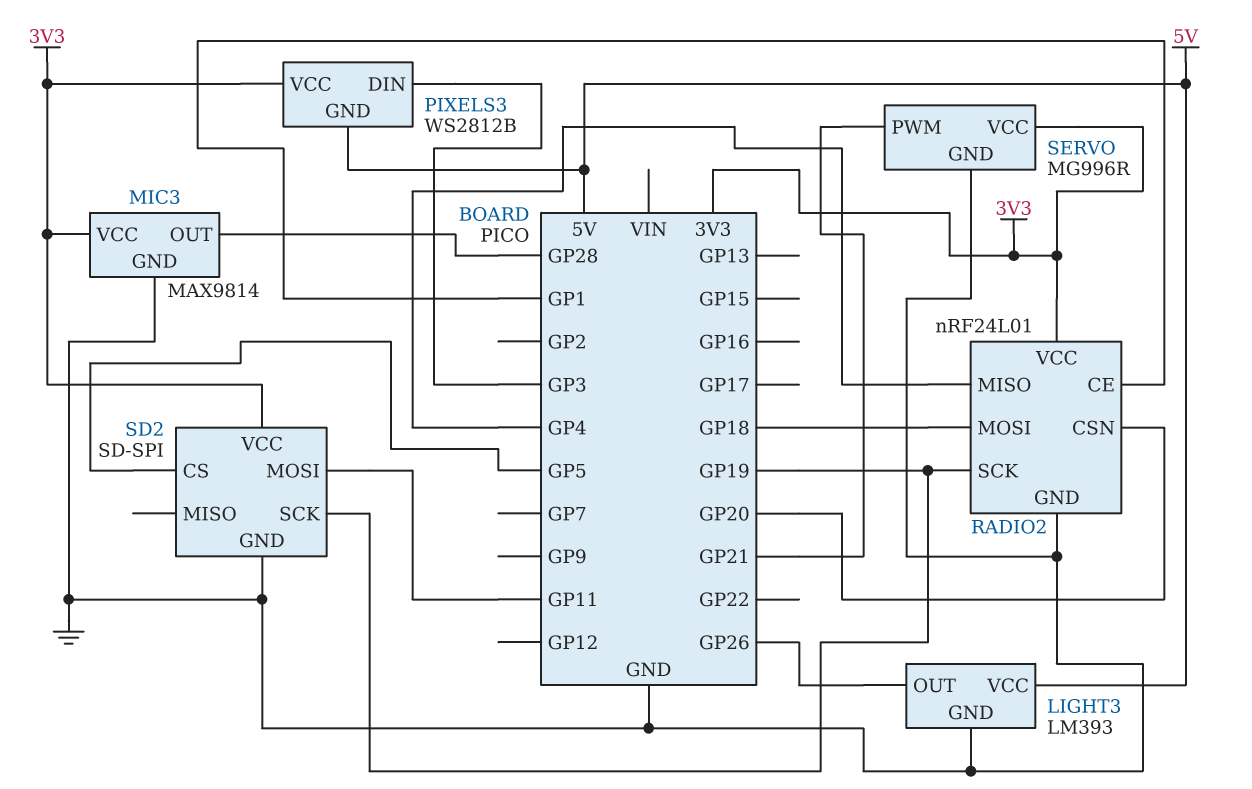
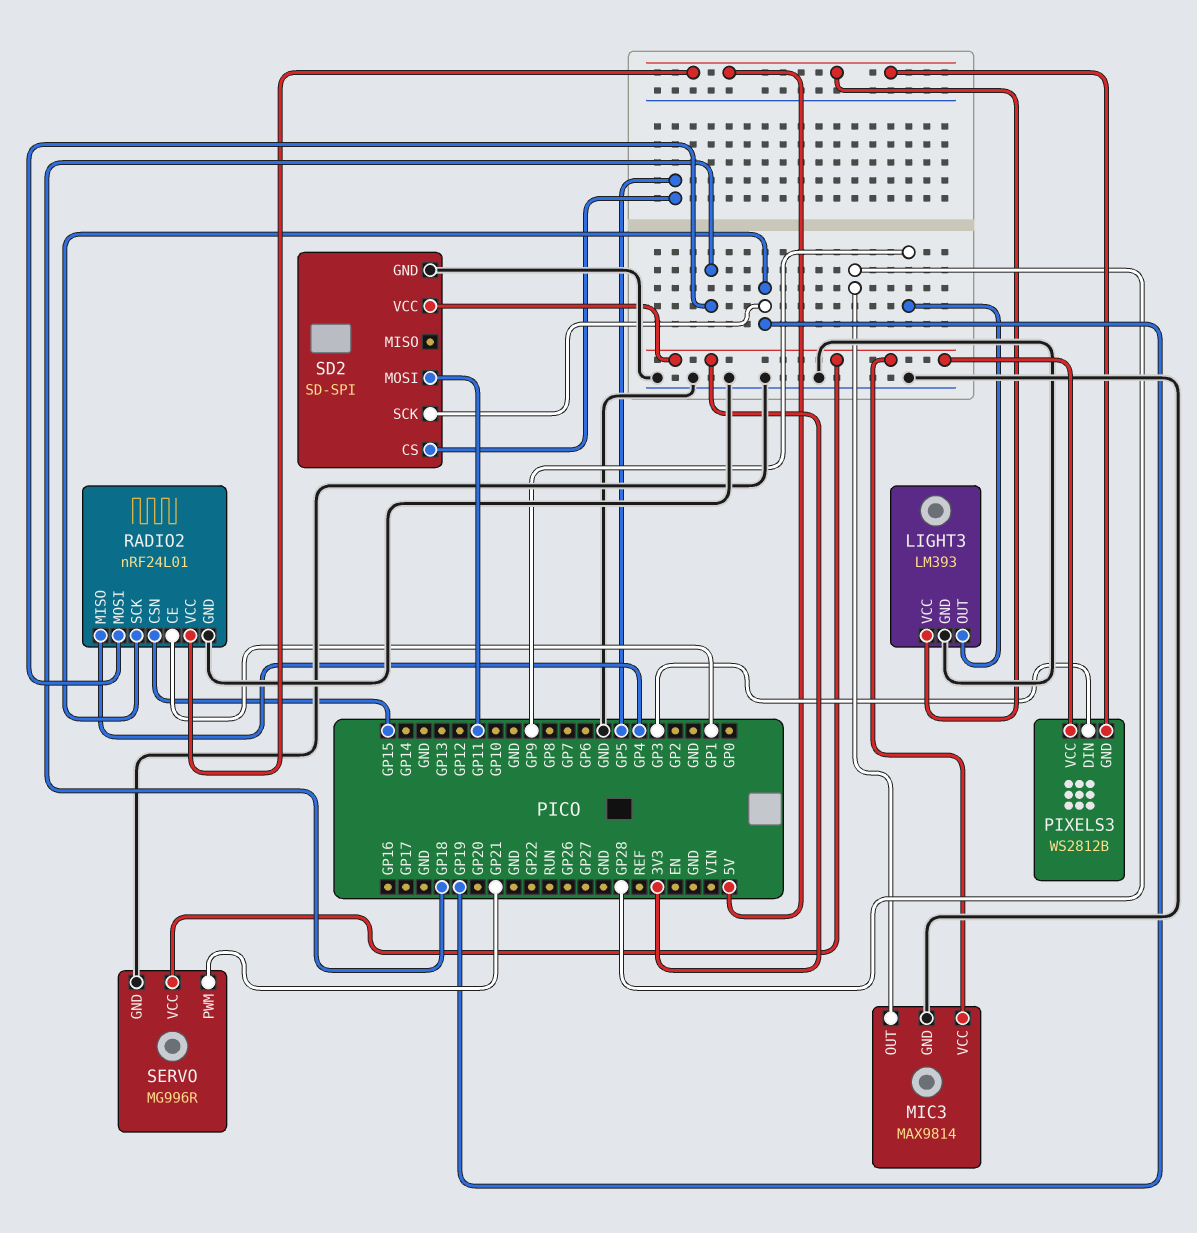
LIGHT3 pin OUT: GP26 -> GP9
RADIO2 pin CSN: GP20 -> GP15
RADIO2 pin VCC: 3V3 -> 5V

